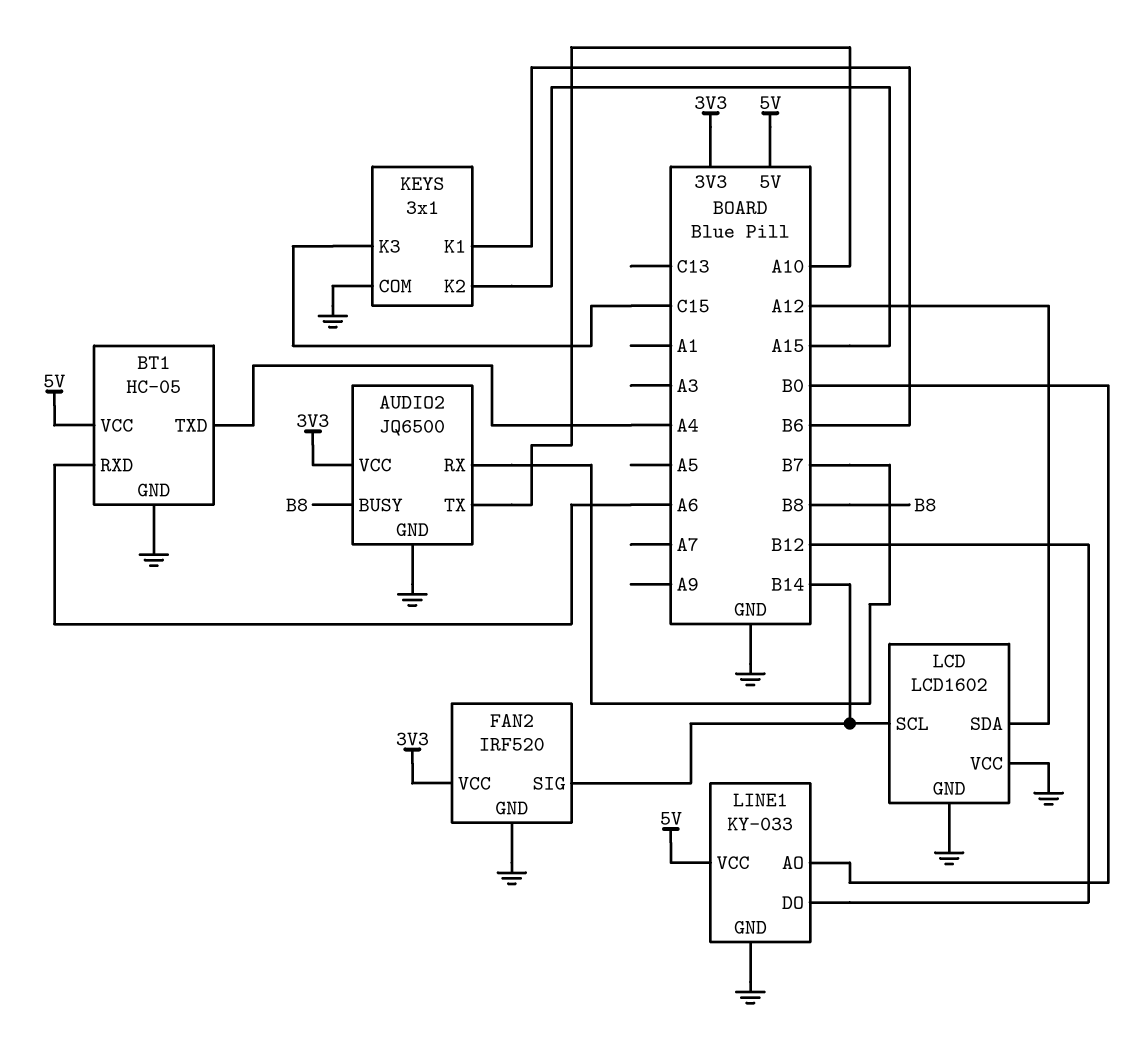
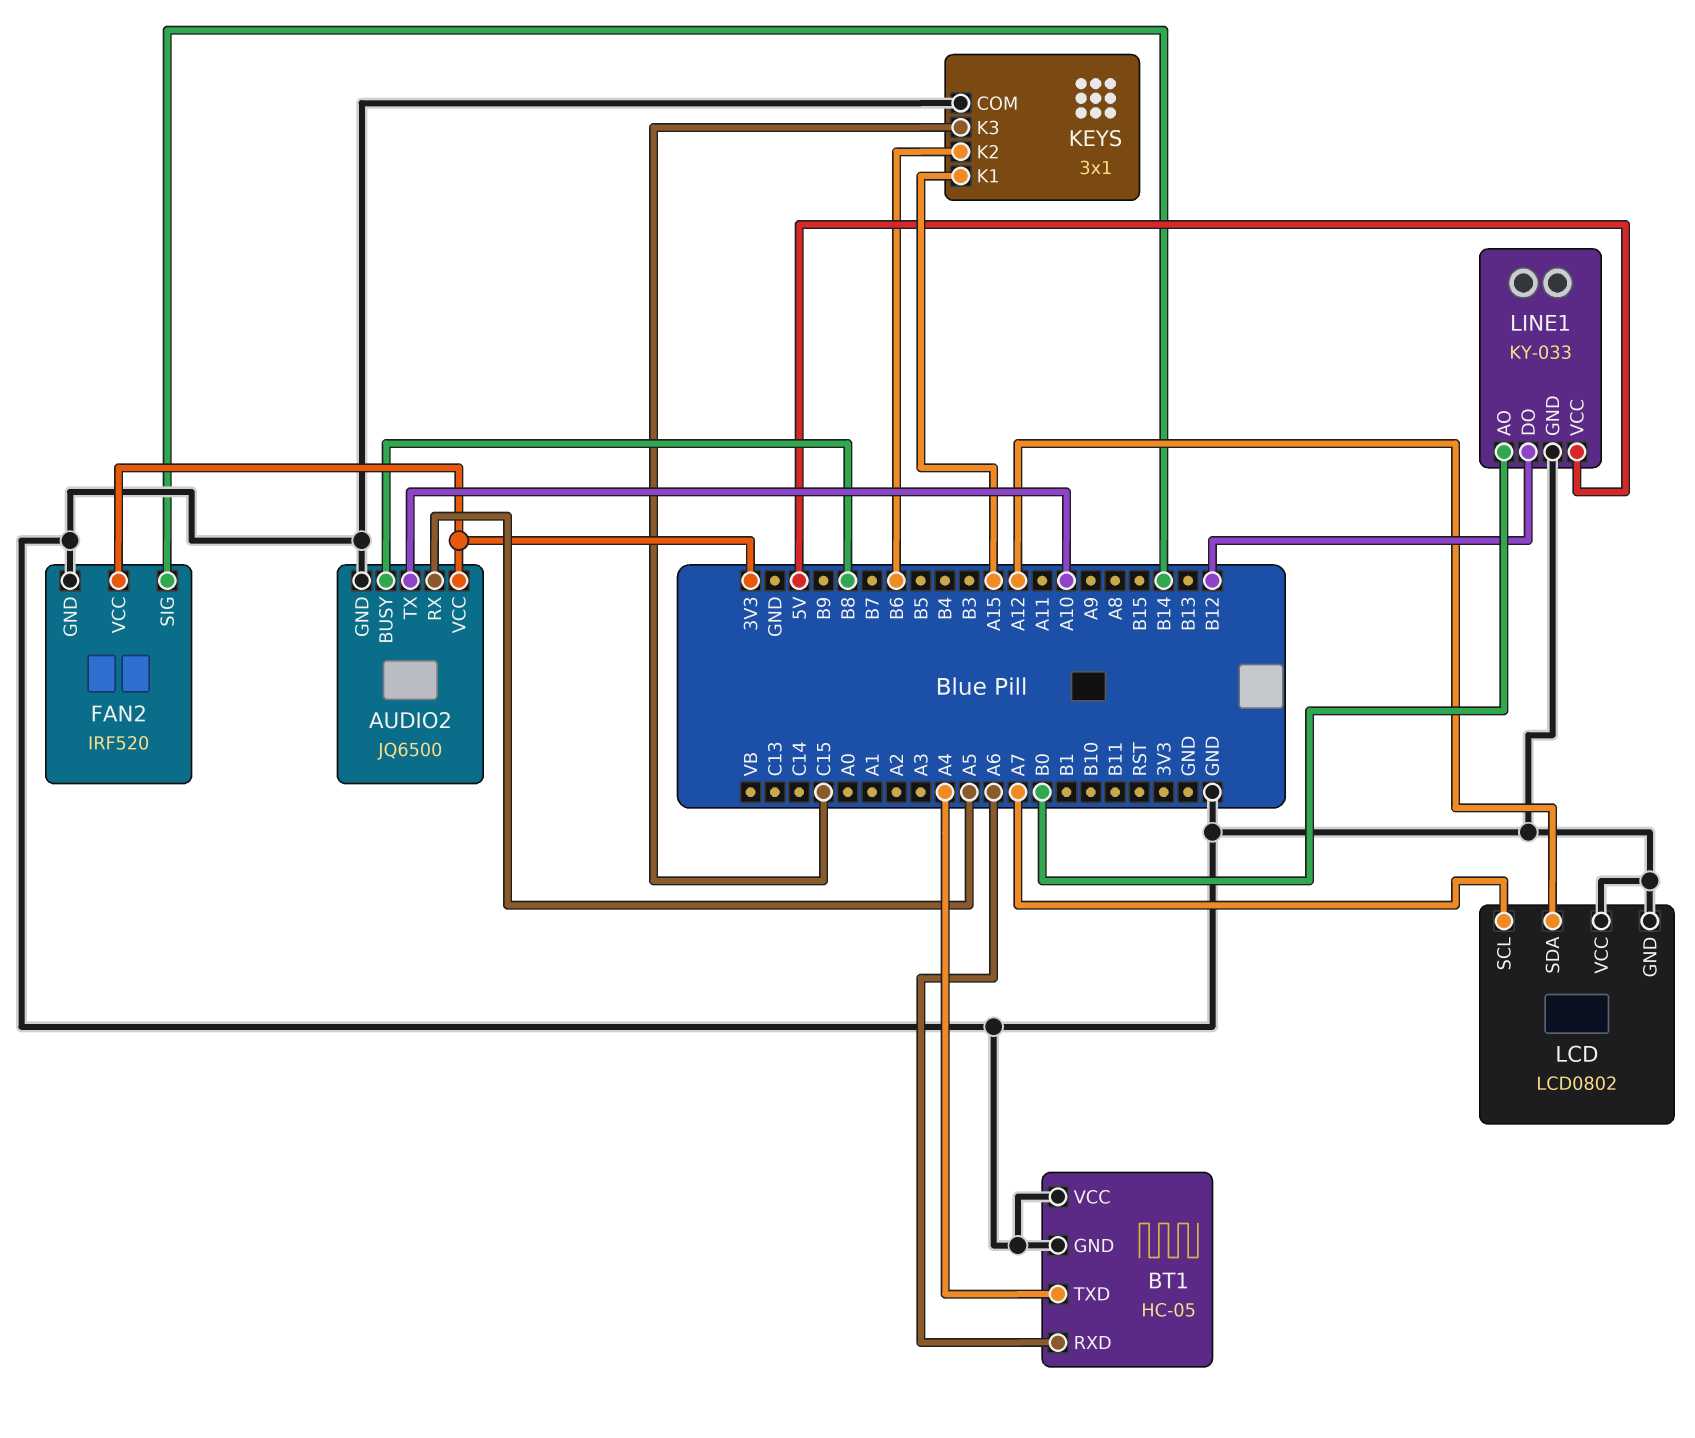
AUDIO2 pin RX: B7 -> A5
BT1 pin VCC: 5V -> GND
KEYS pin K1: B6 -> A15
KEYS pin K2: A15 -> B6
LCD: LCD1602 -> LCD0802
LCD pin SCL: B14 -> A7

